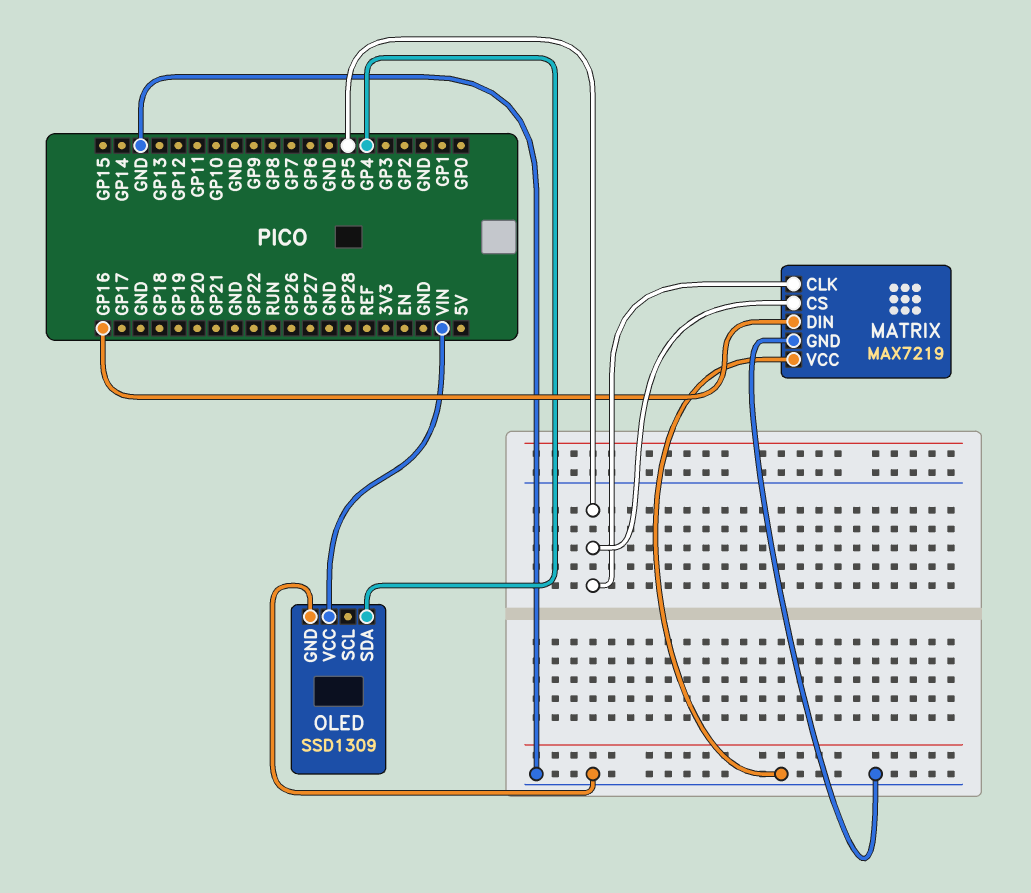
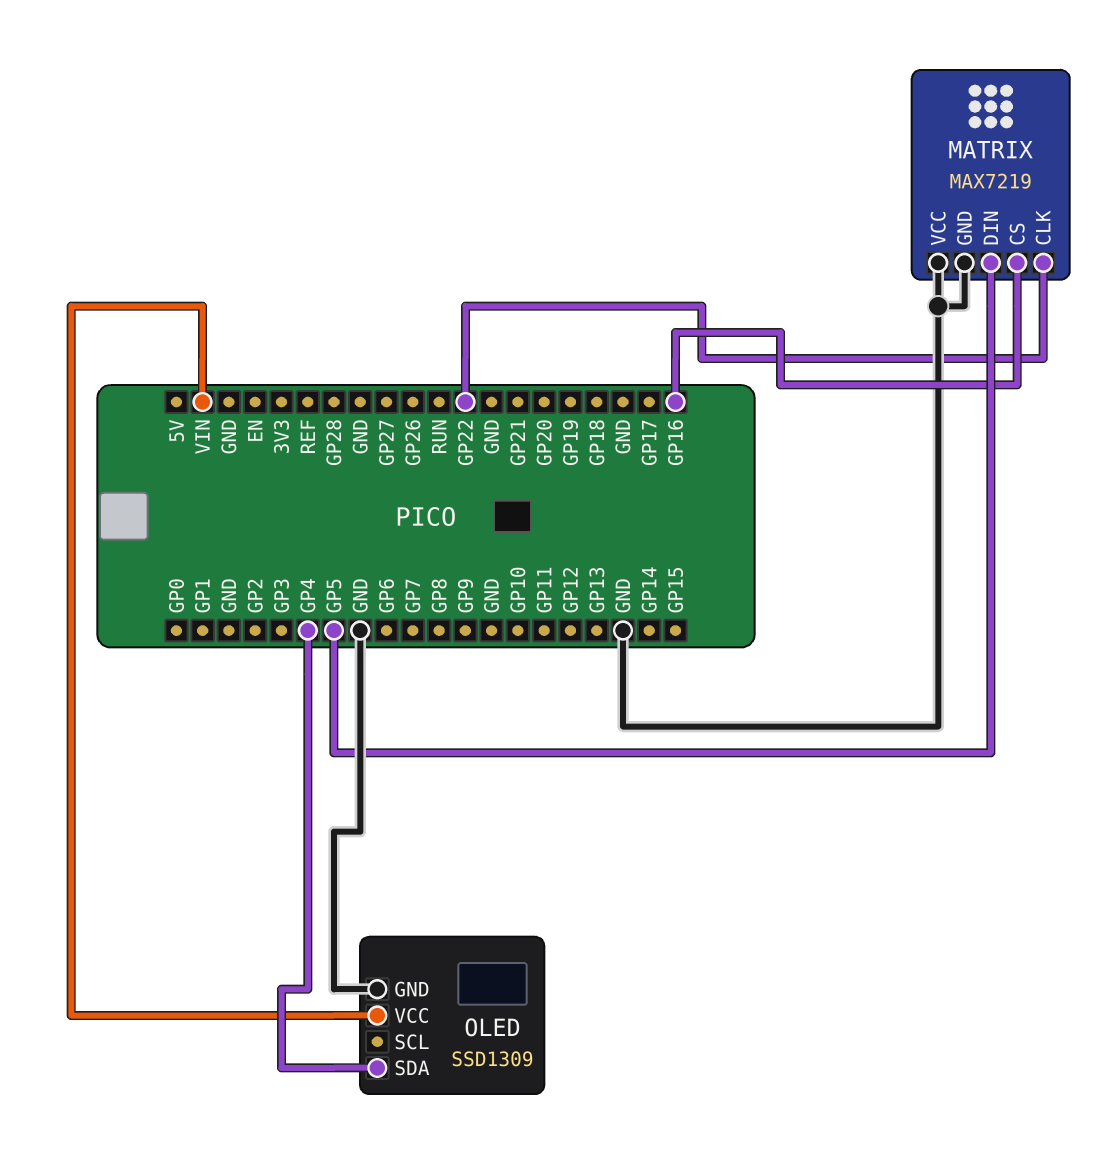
MATRIX pin CLK: GP5 -> GP22
MATRIX pin CS: GP5 -> GP16
MATRIX pin DIN: GP16 -> GP5

